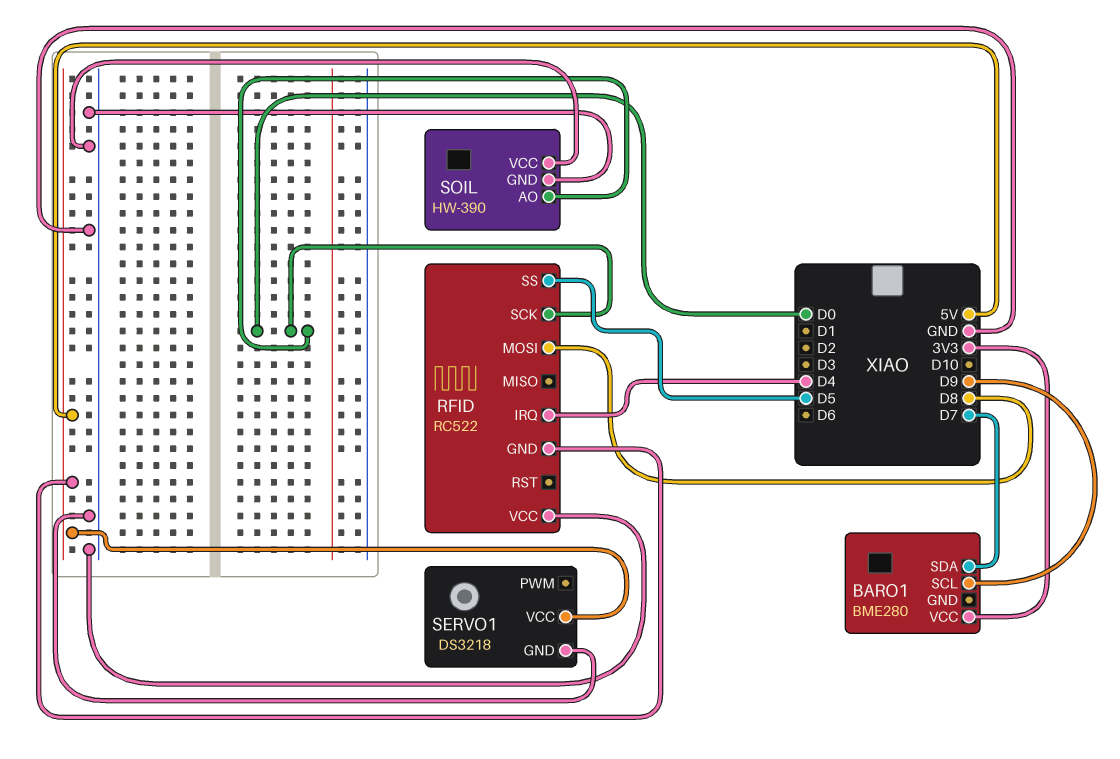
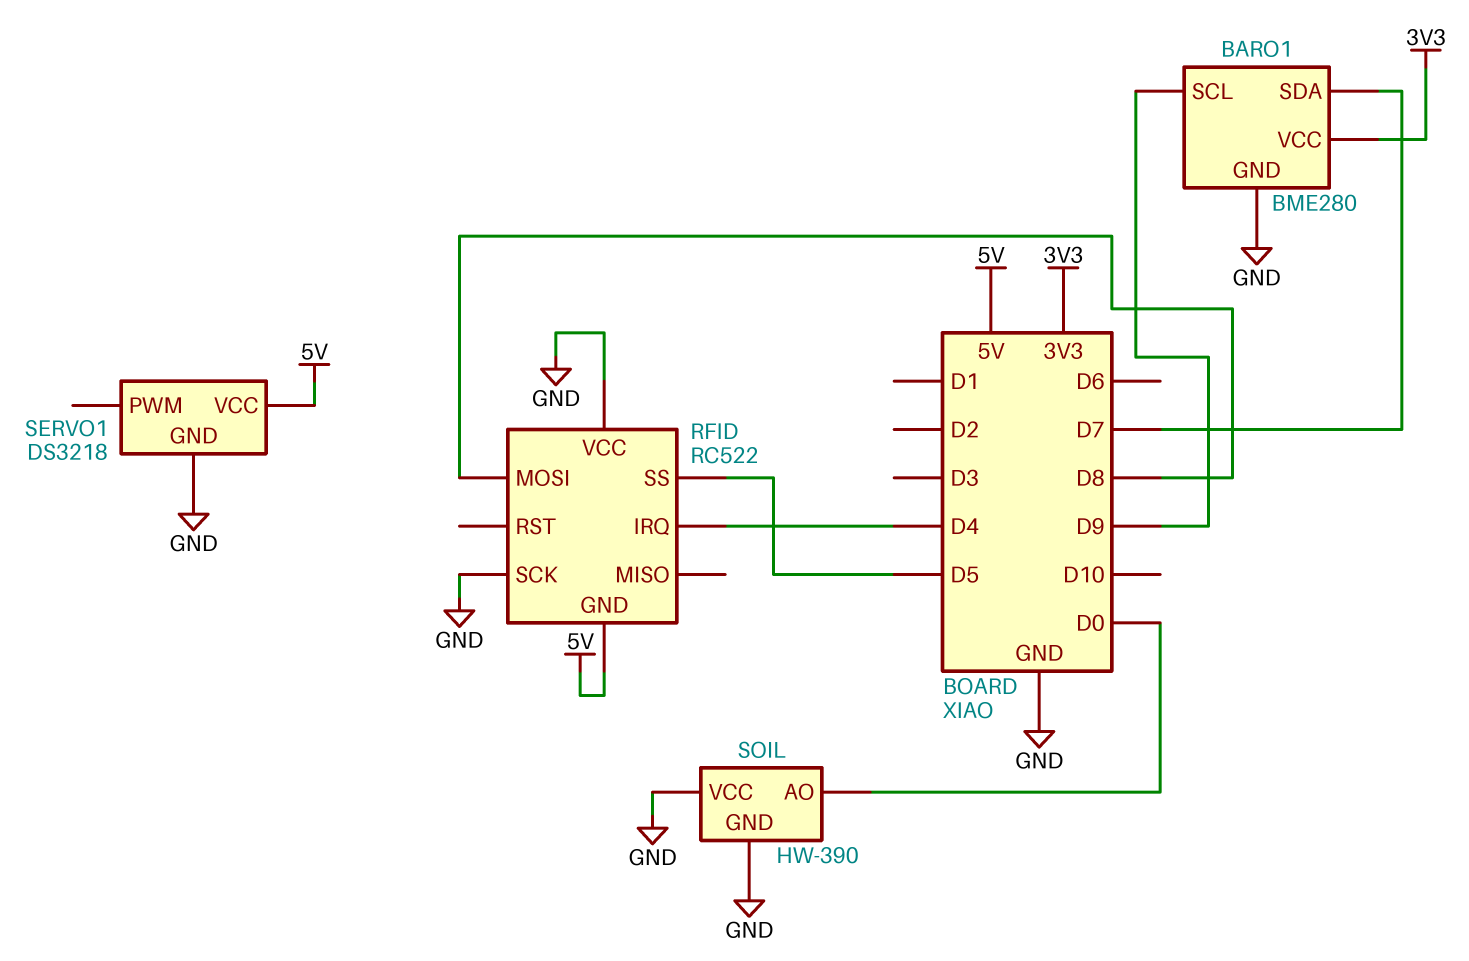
BARO1 pin GND: none -> GND
RFID pin SCK: D0 -> GND

